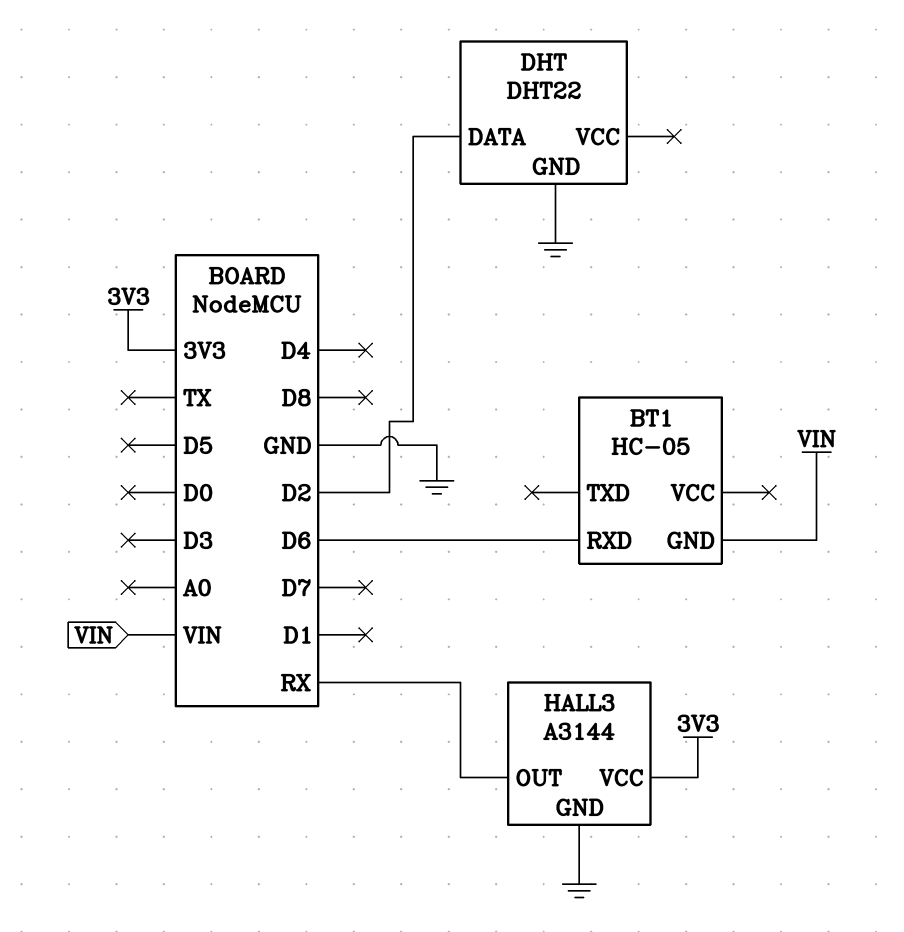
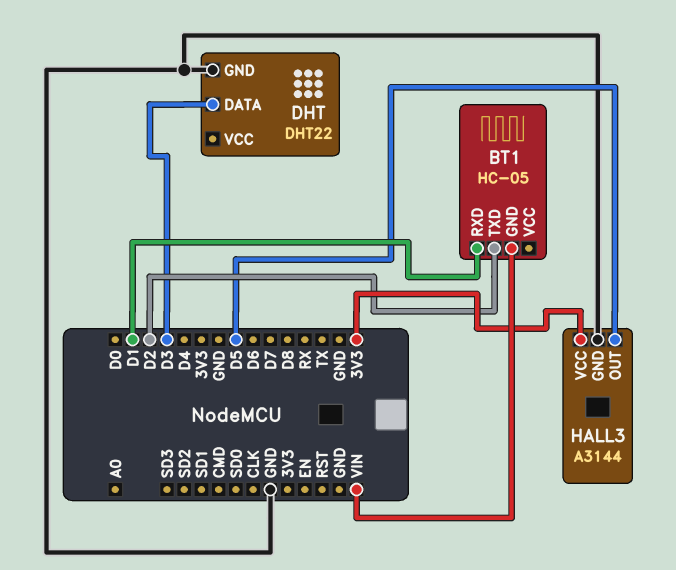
BT1 pin RXD: D6 -> D1
BT1 pin TXD: none -> D2
DHT pin DATA: D2 -> D3
HALL3 pin OUT: RX -> D5

